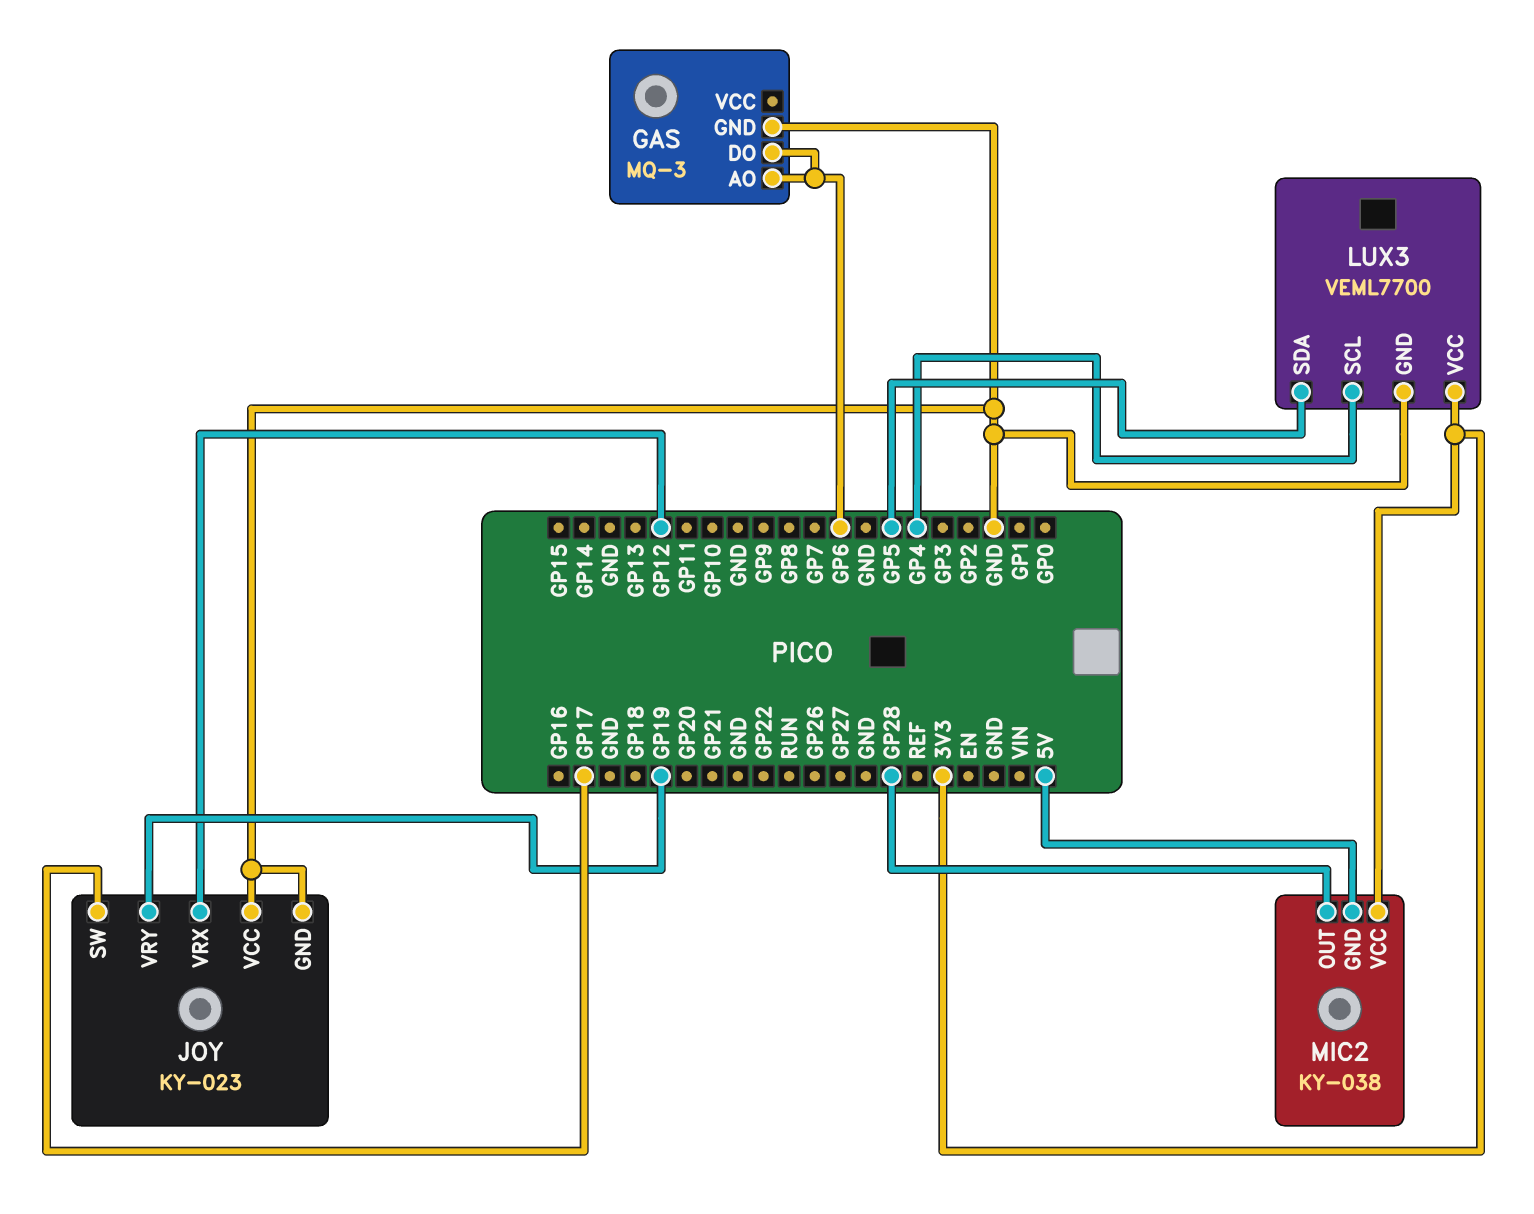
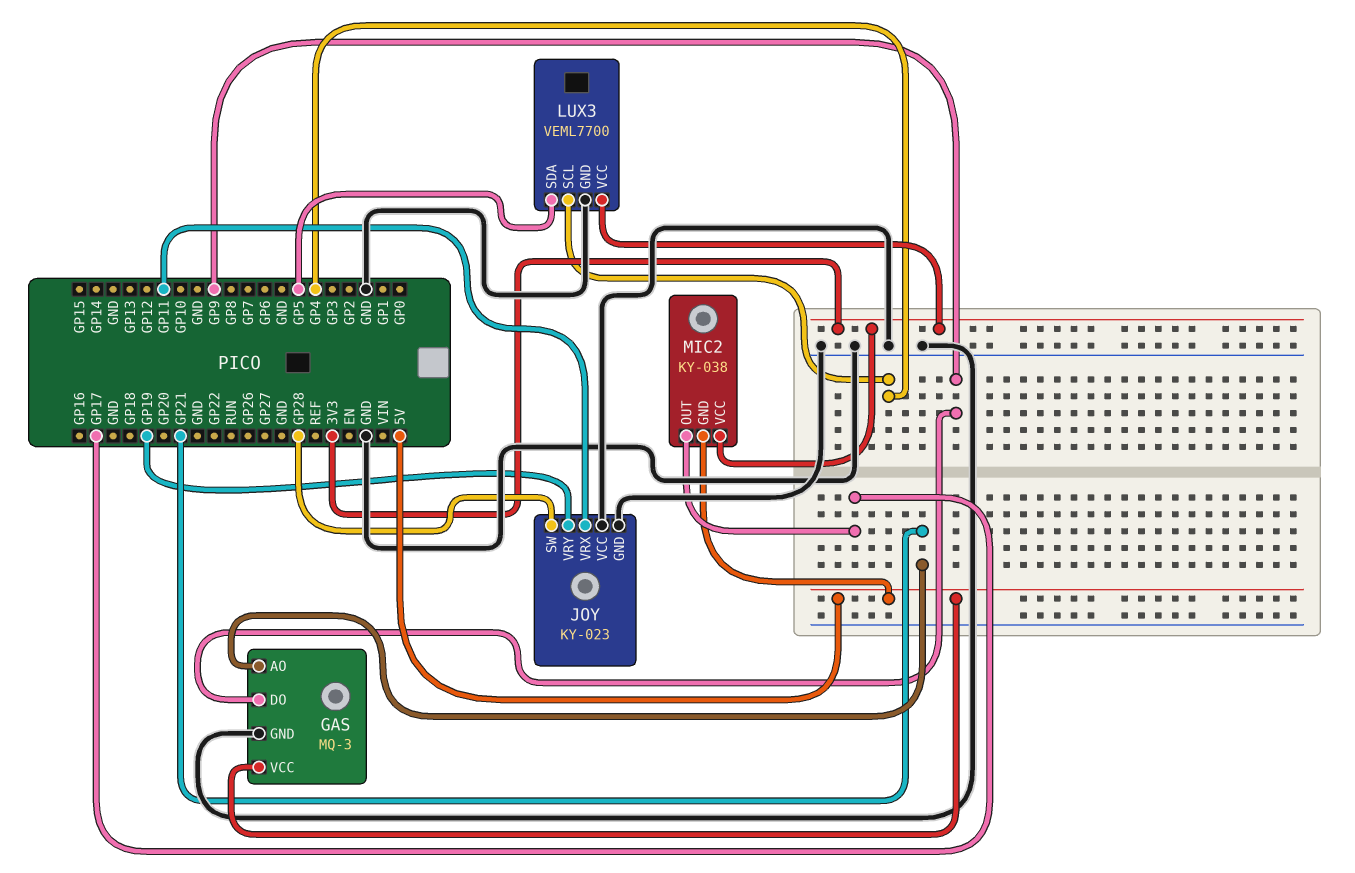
GAS pin AO: GP6 -> GP21
GAS pin DO: GP6 -> GP9
GAS pin VCC: none -> 5V
JOY pin SW: GP17 -> GP28
JOY pin VRX: GP12 -> GP11
MIC2 pin OUT: GP28 -> GP17

